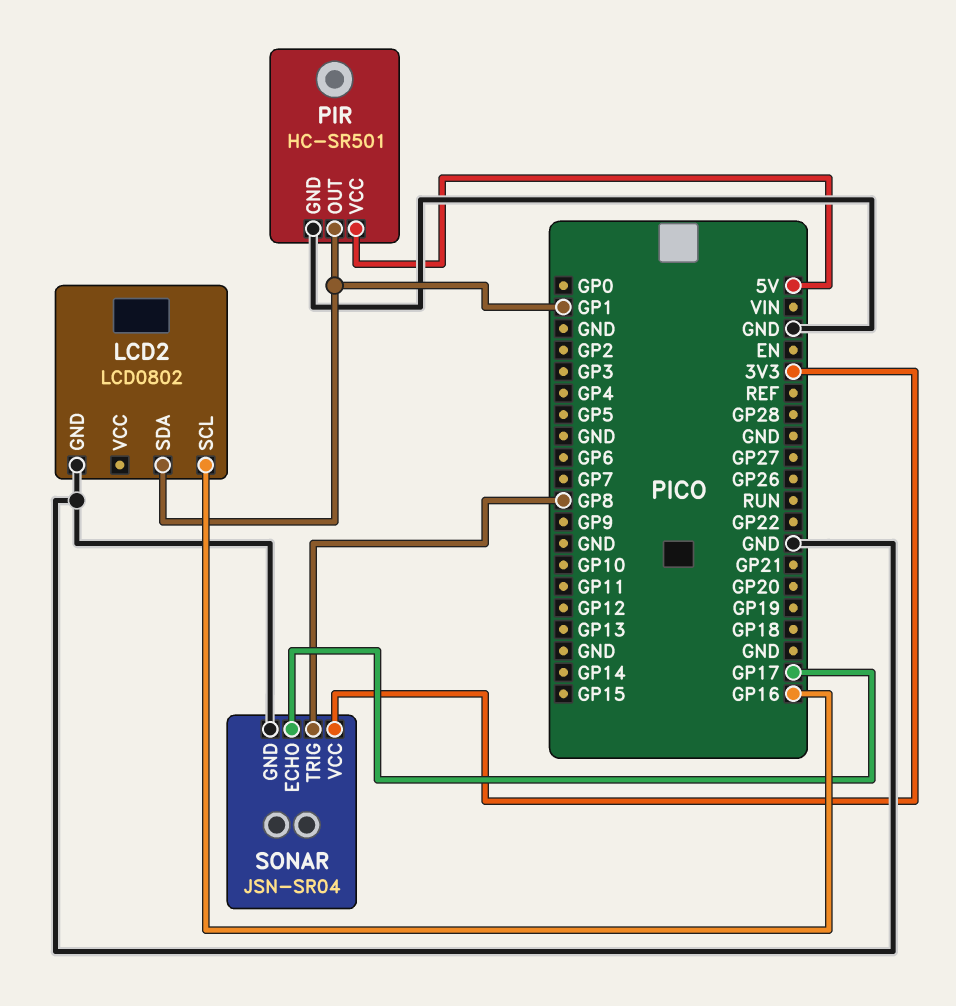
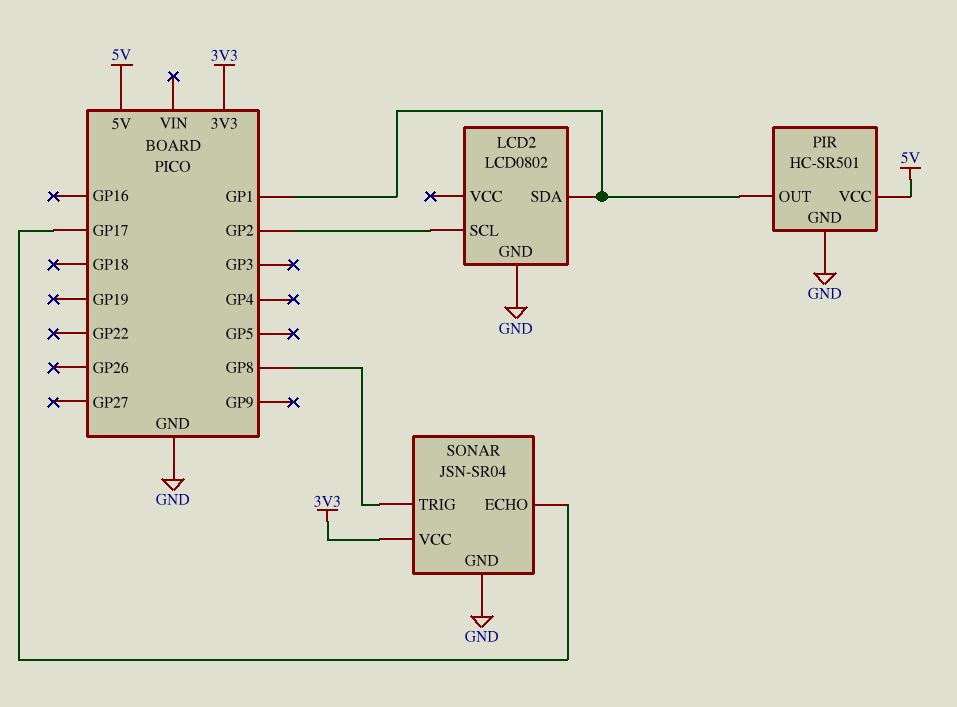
LCD2 pin SCL: GP16 -> GP2

